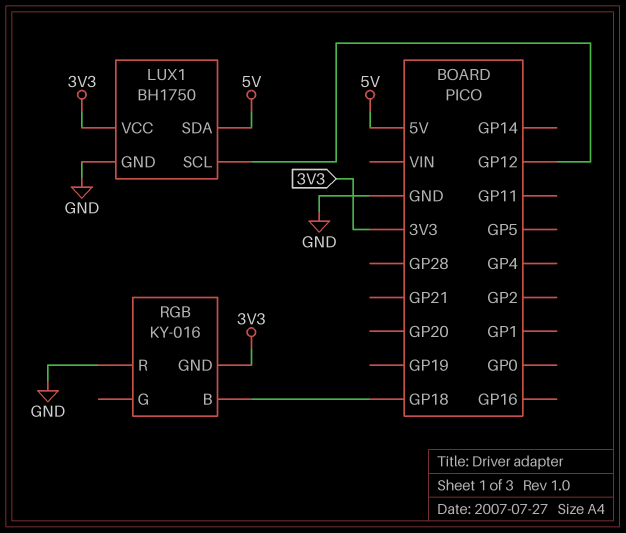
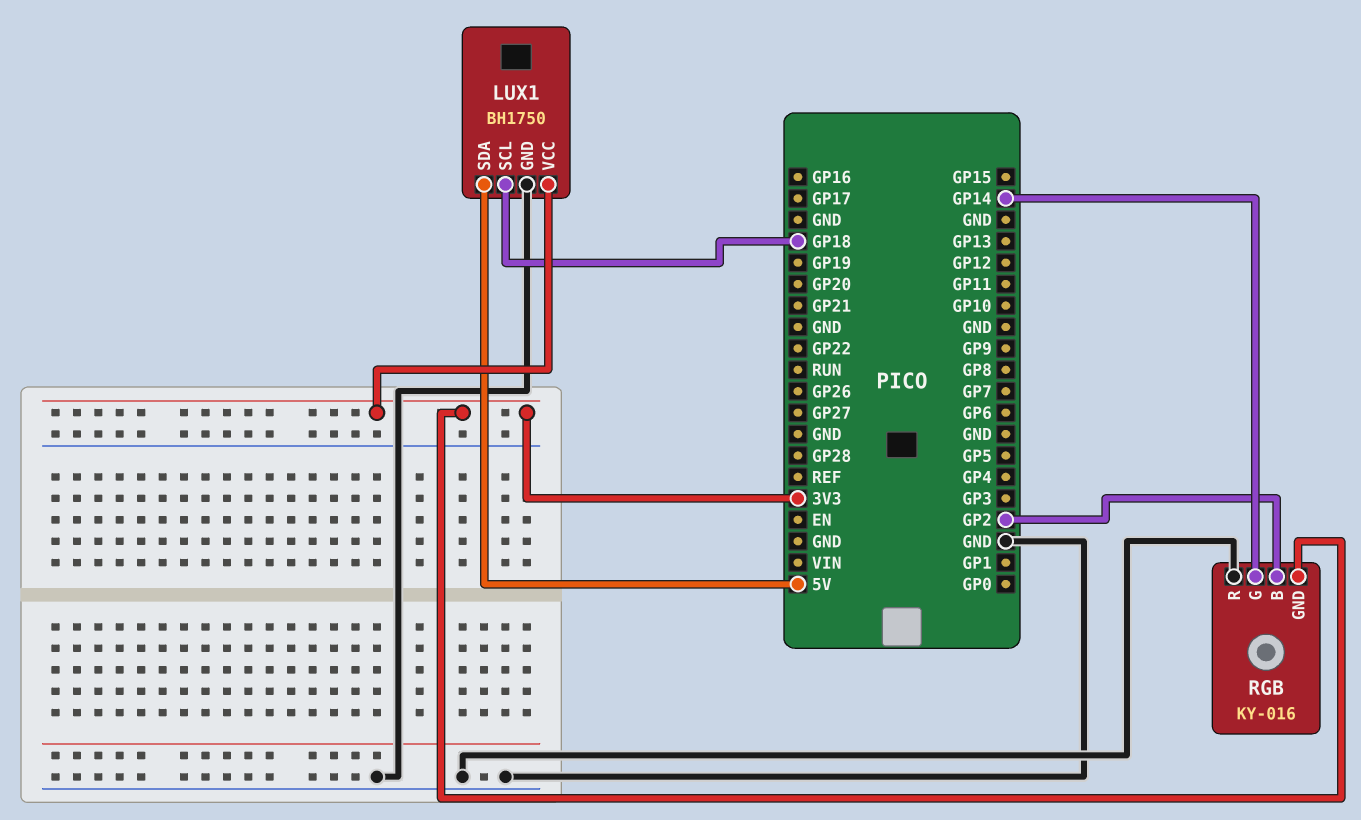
LUX1 pin SCL: GP12 -> GP18
RGB pin B: GP18 -> GP2
RGB pin G: none -> GP14

